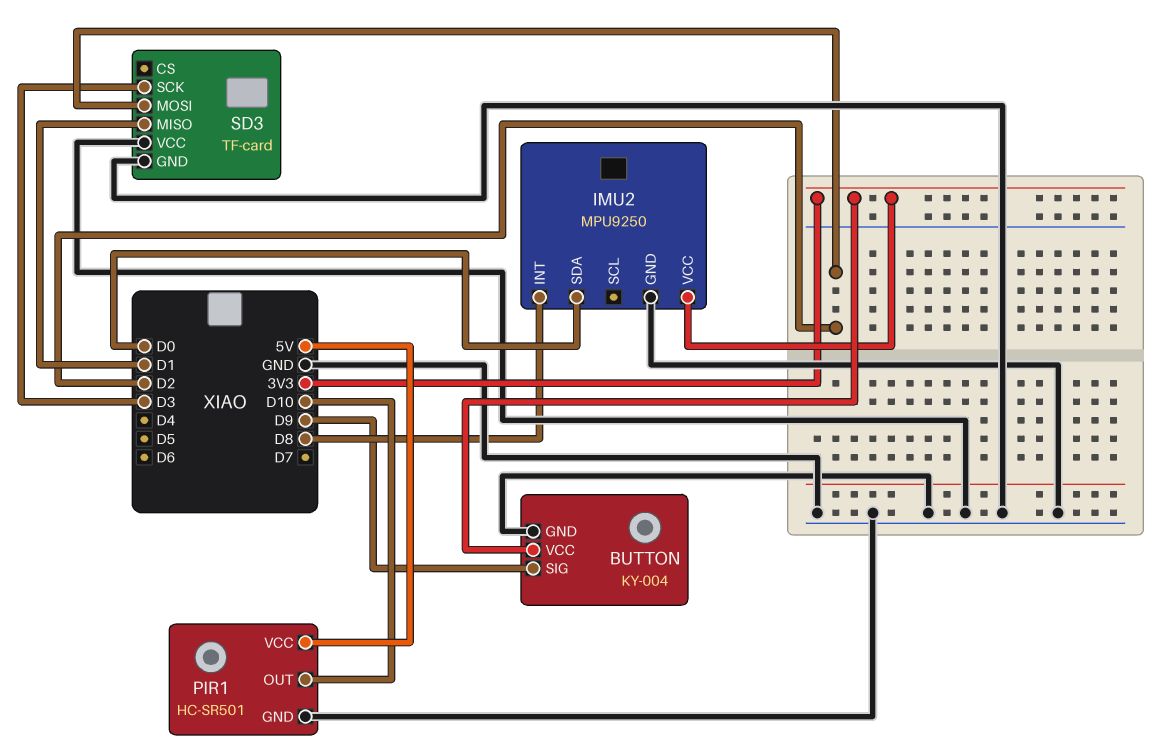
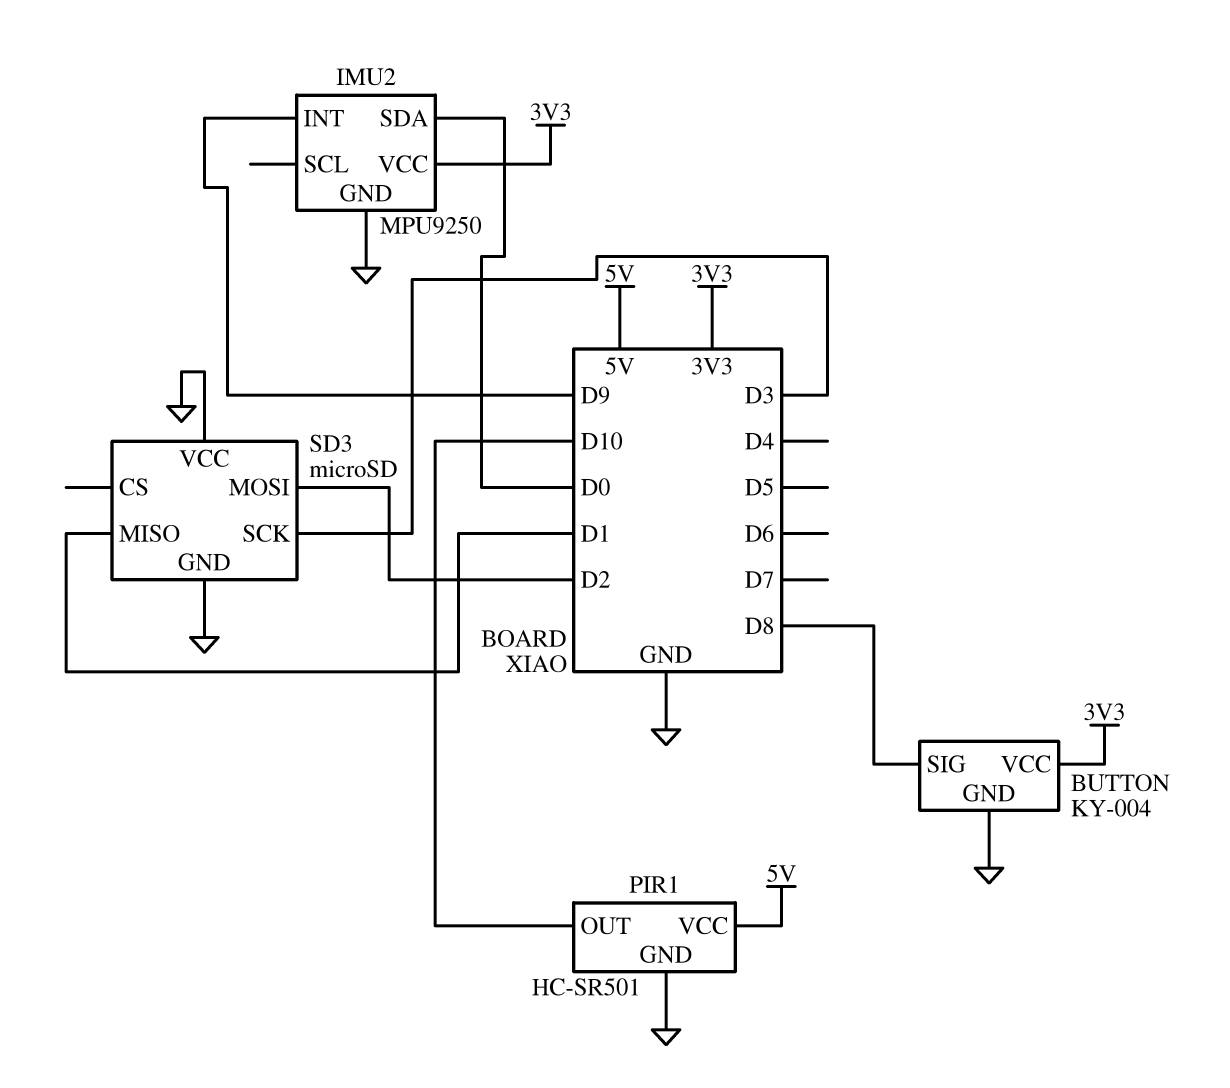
BUTTON pin SIG: D9 -> D8
IMU2 pin INT: D8 -> D9
SD3: TF-card -> microSD

